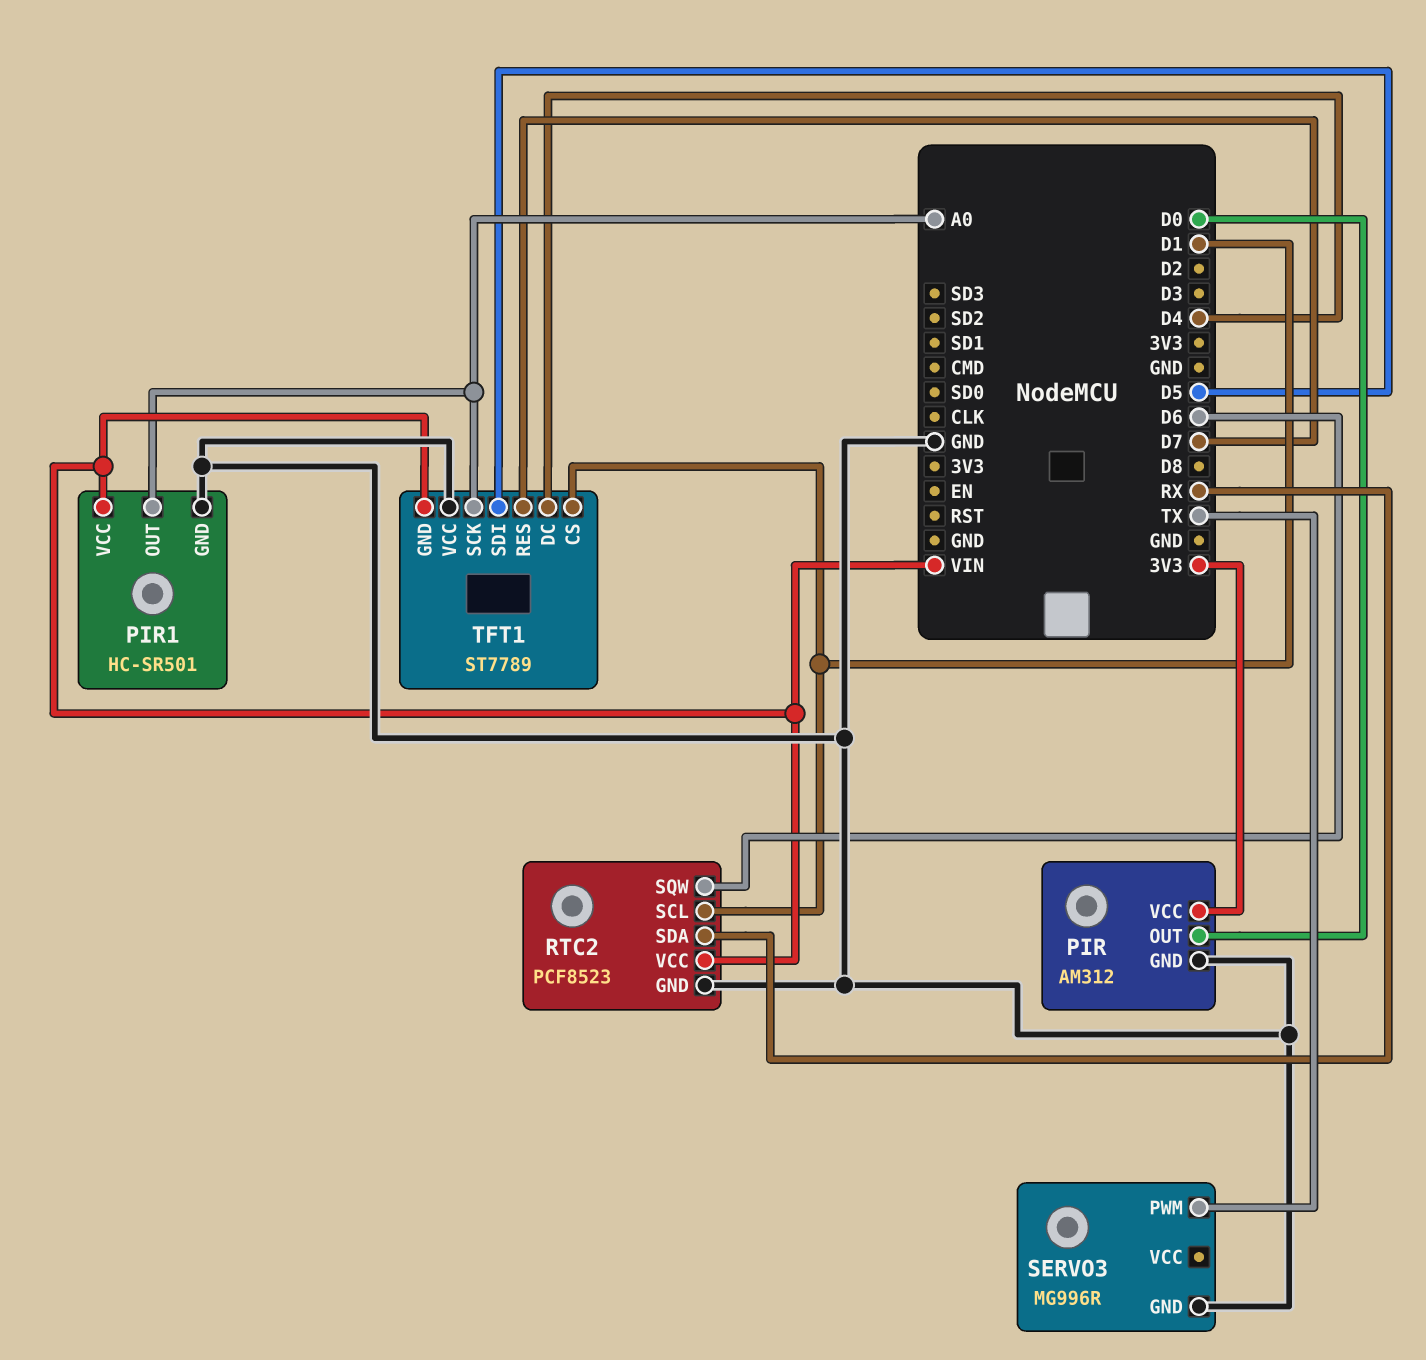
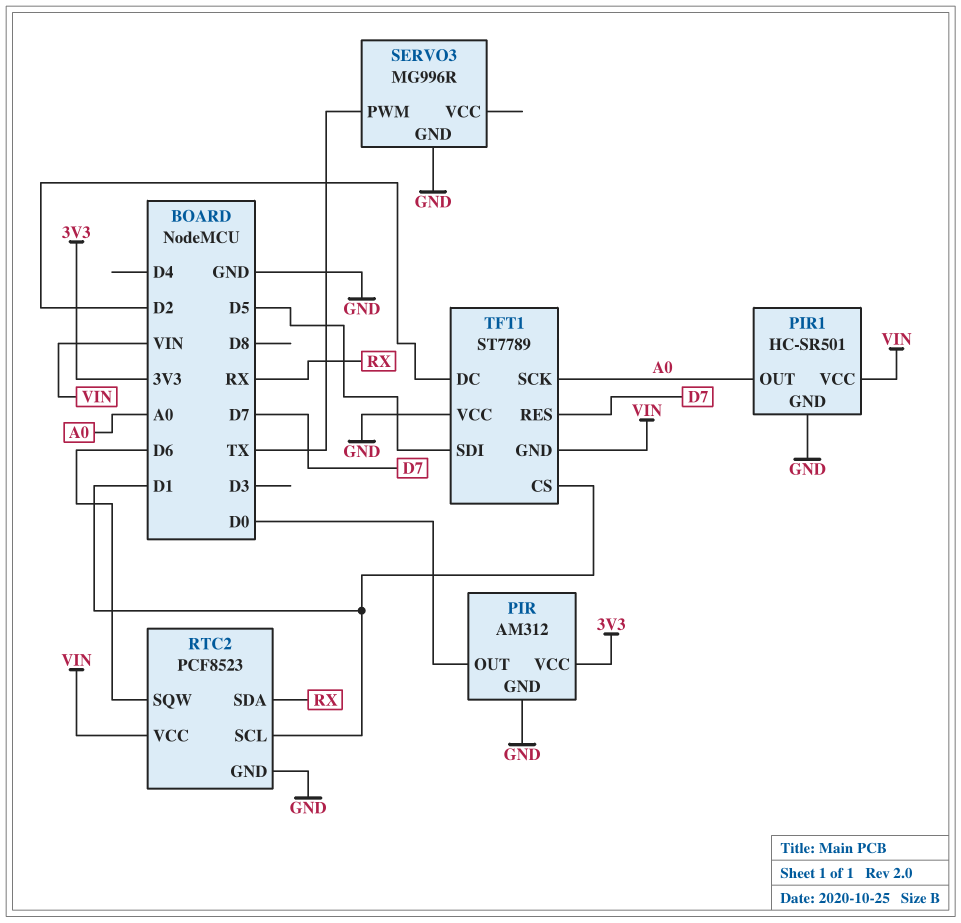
TFT1 pin DC: D4 -> D2

